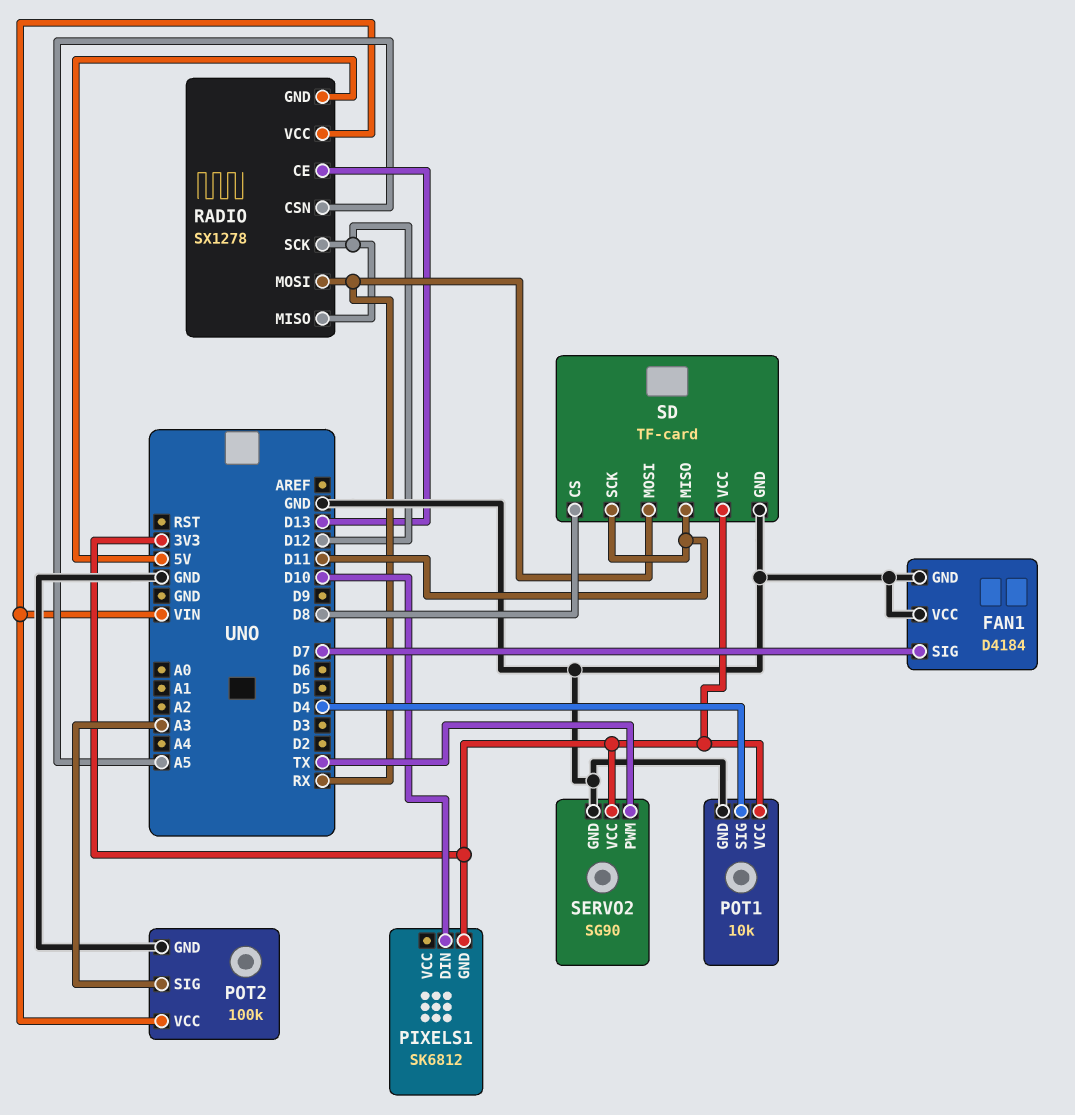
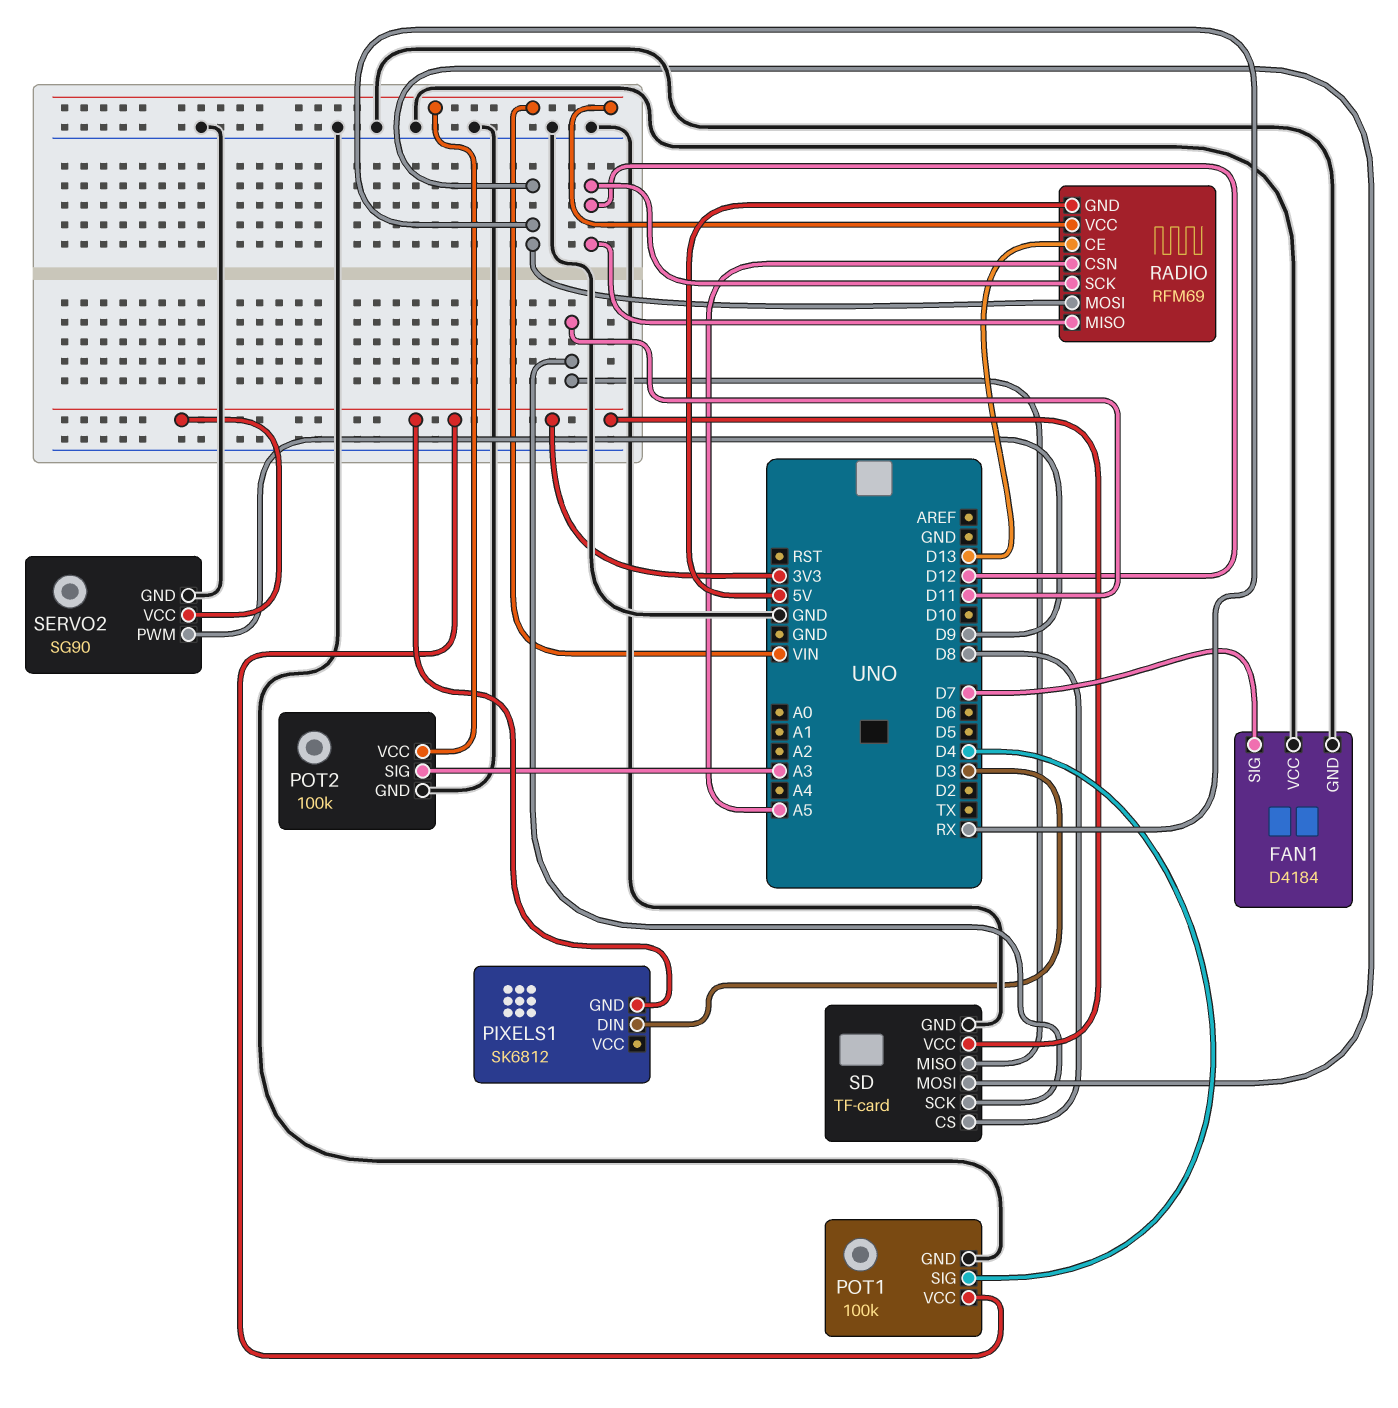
PIXELS1 pin DIN: D10 -> D3
POT1: 10k -> 100k
RADIO: SX1278 -> RFM69
SERVO2 pin PWM: TX -> D9

